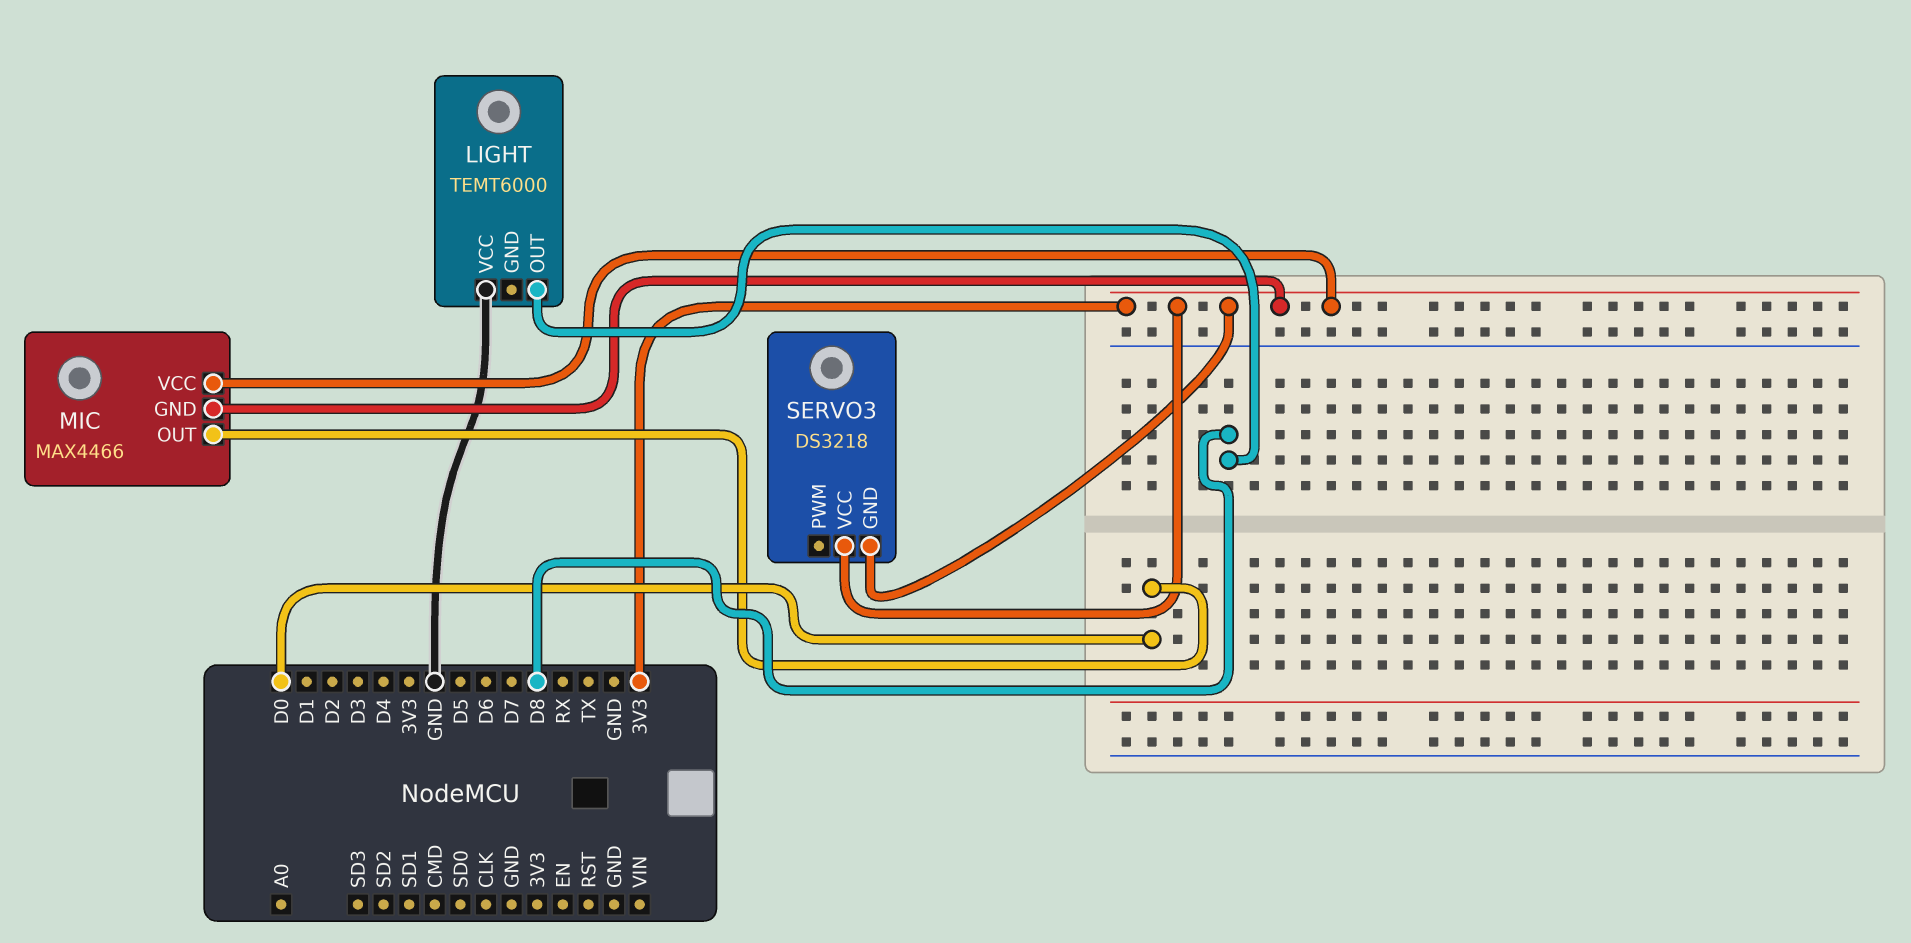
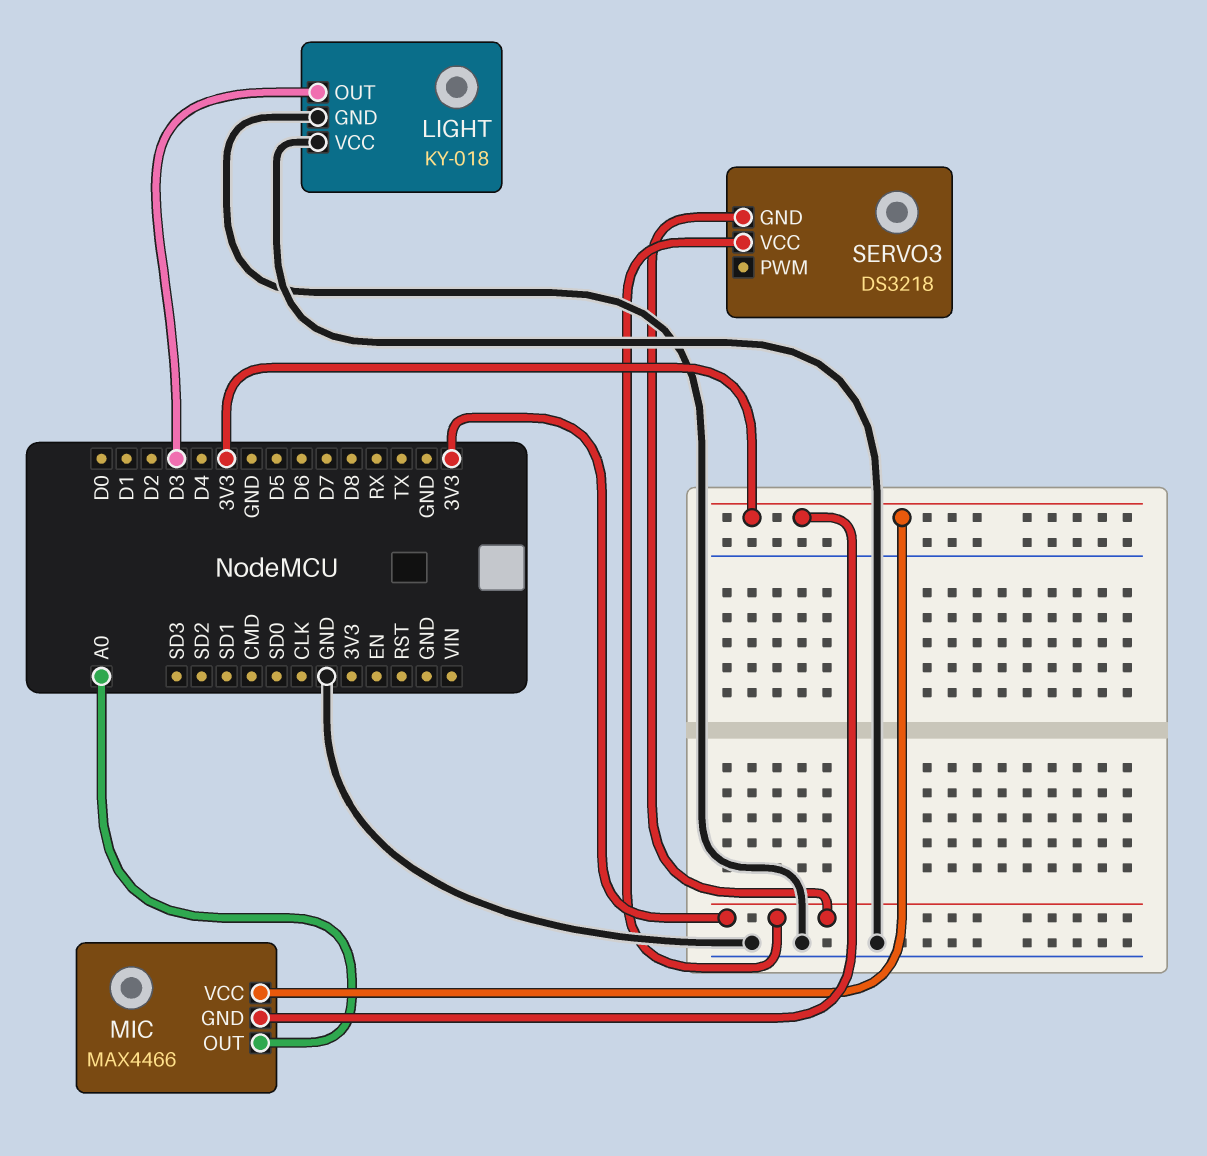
LIGHT: TEMT6000 -> KY-018
LIGHT pin GND: none -> GND
LIGHT pin OUT: D8 -> D3
MIC pin OUT: D0 -> A0

